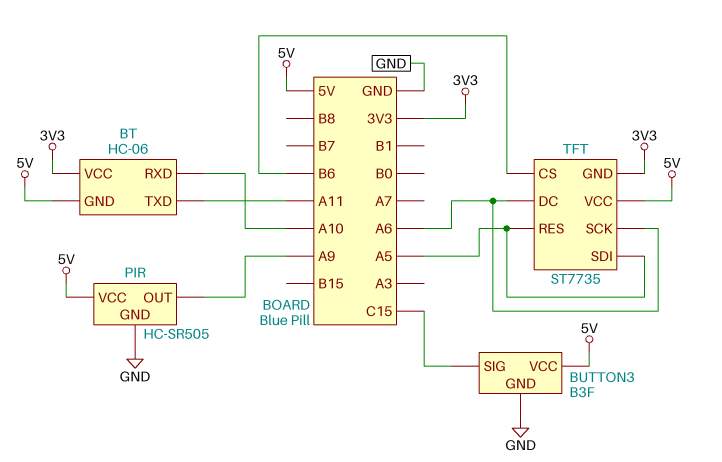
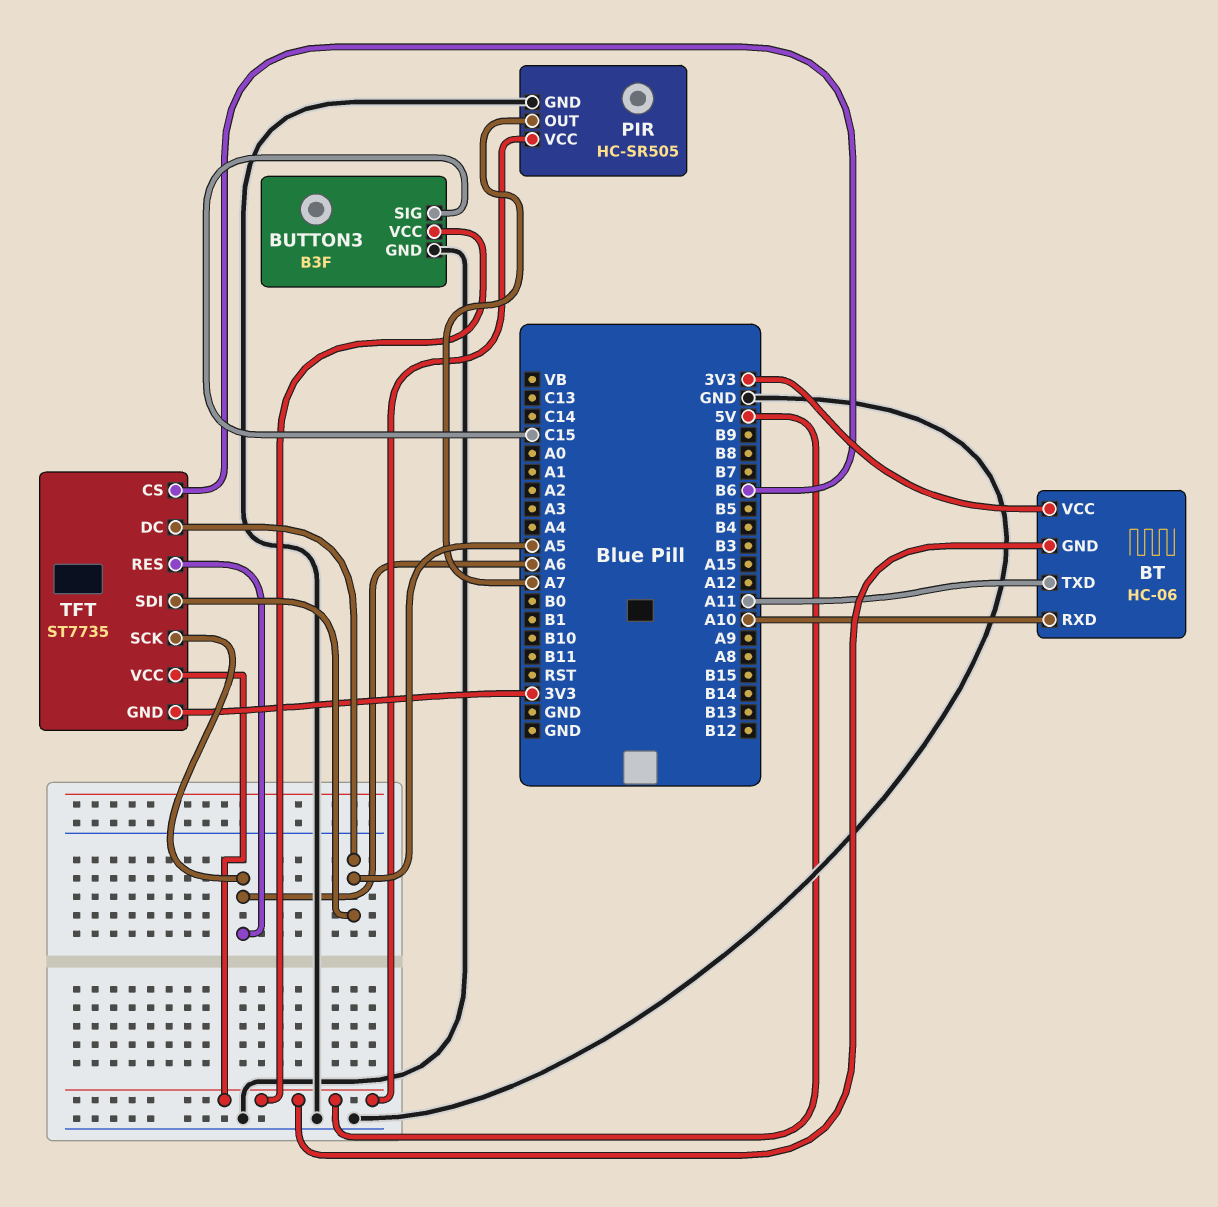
PIR pin OUT: A9 -> A7
TFT pin DC: A6 -> A5
TFT pin RES: A5 -> A6

